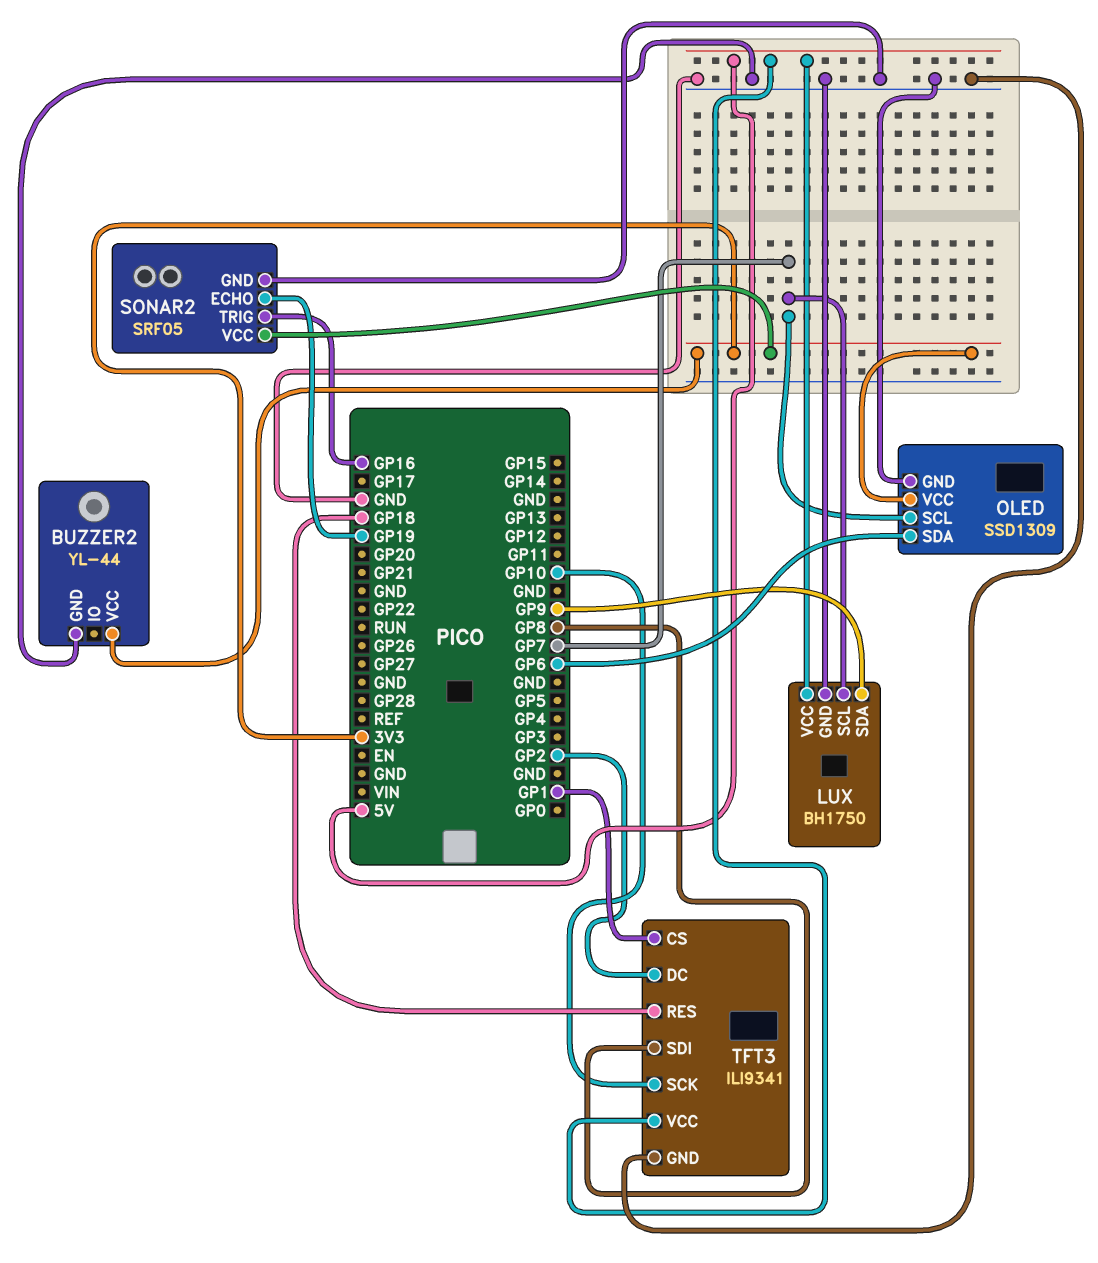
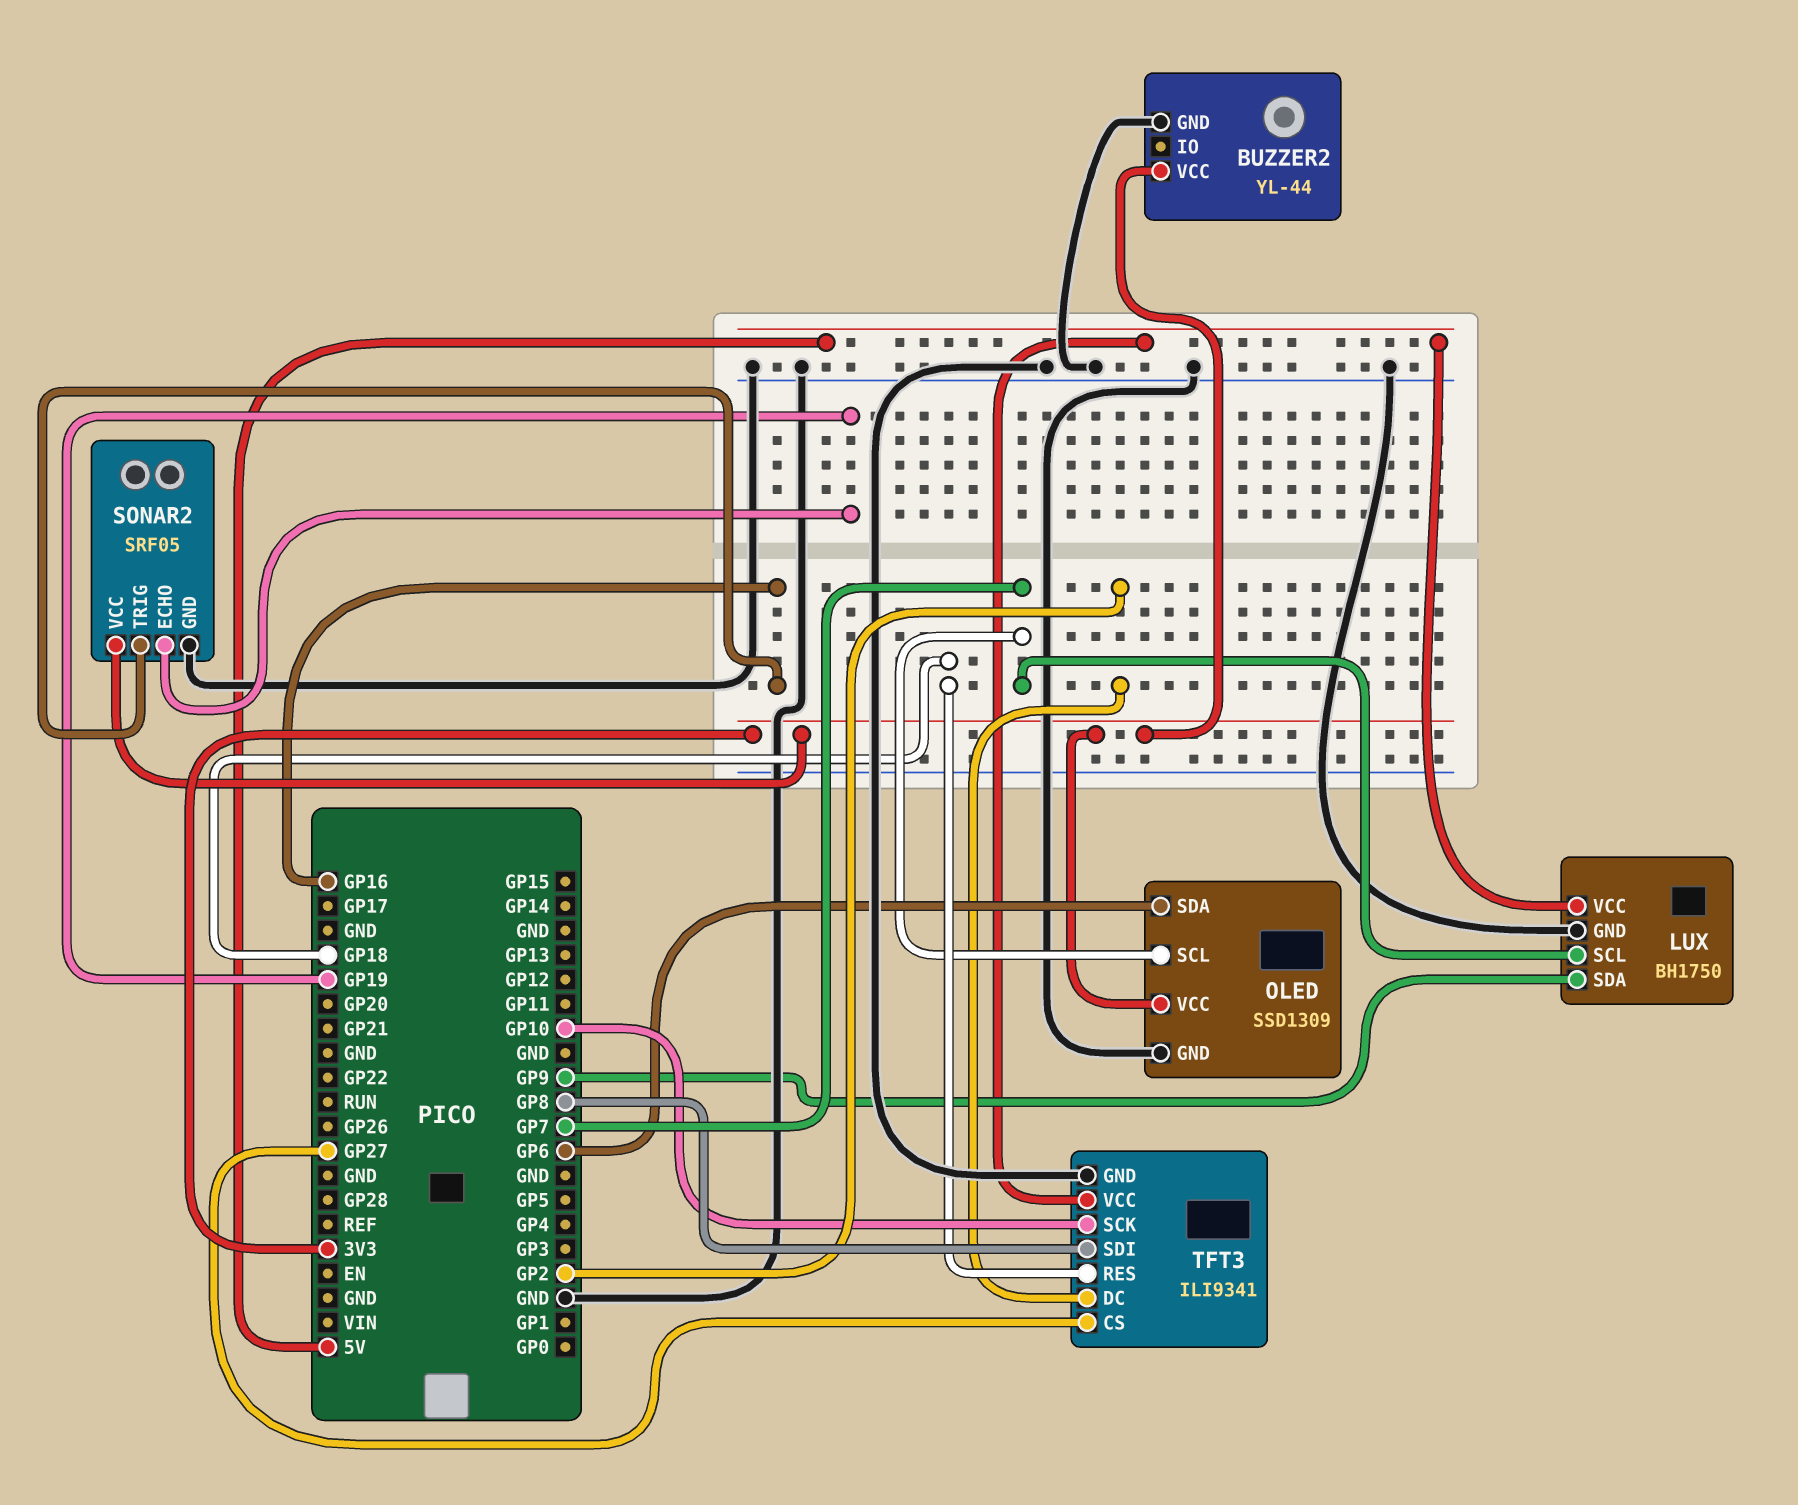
TFT3 pin CS: GP1 -> GP27

